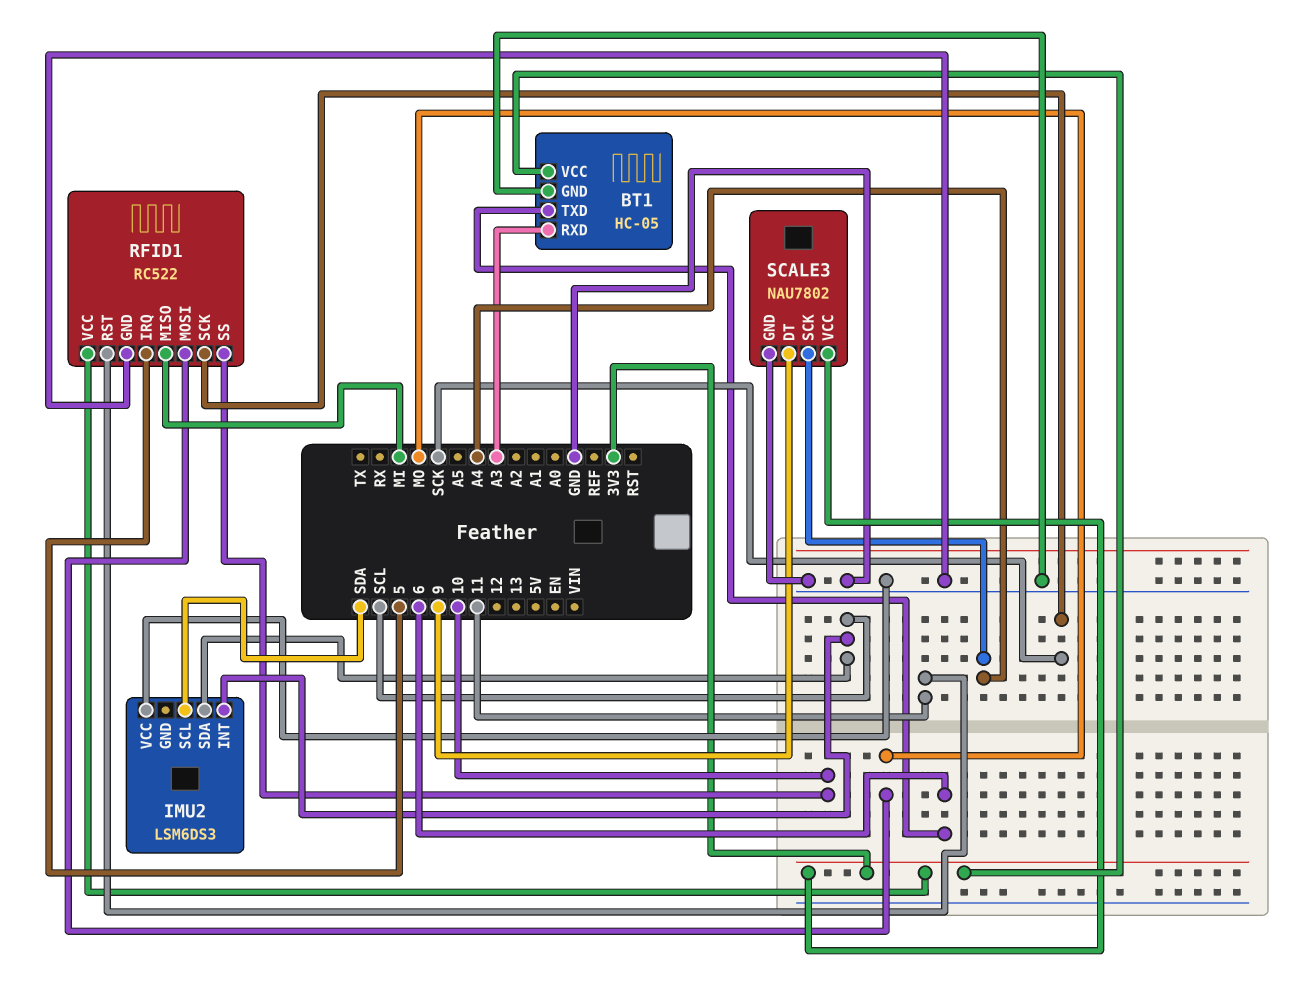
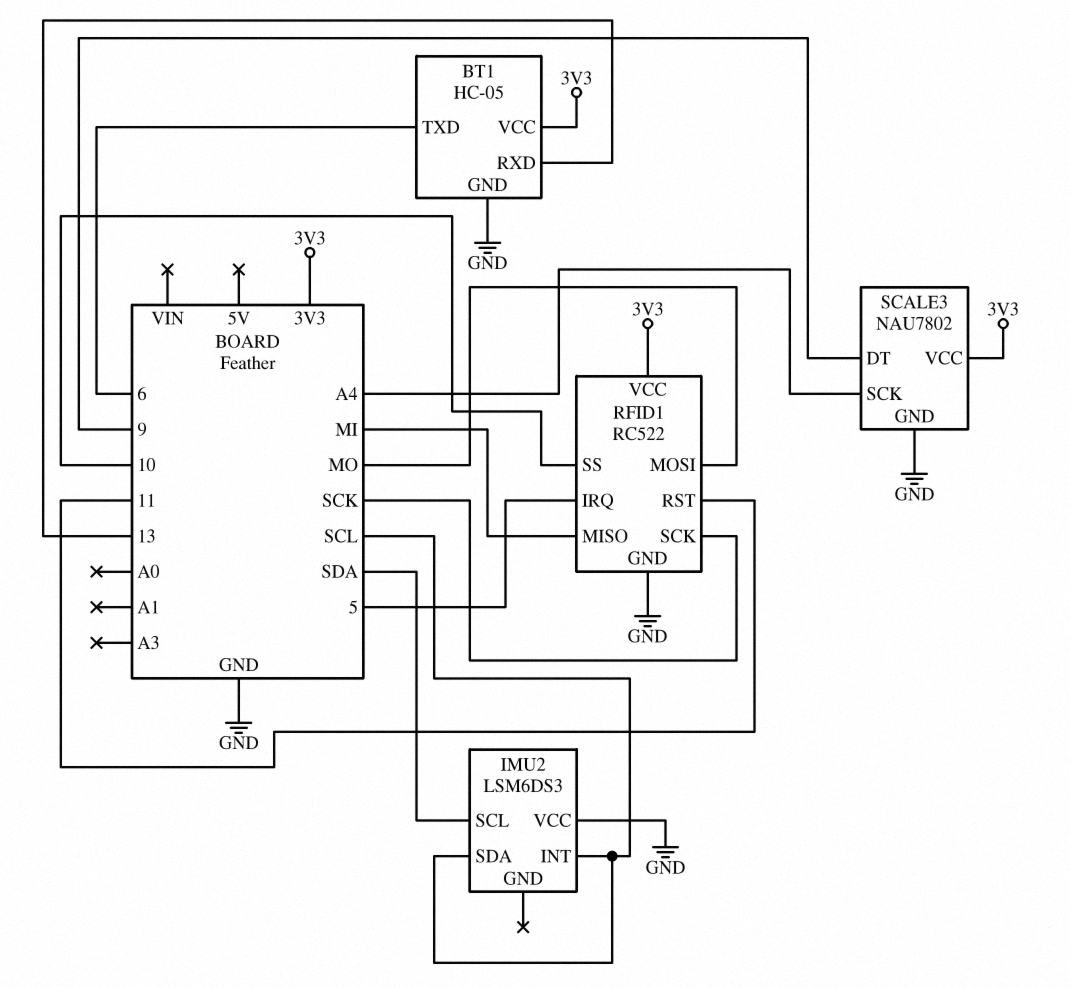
BT1 pin RXD: A3 -> 13

